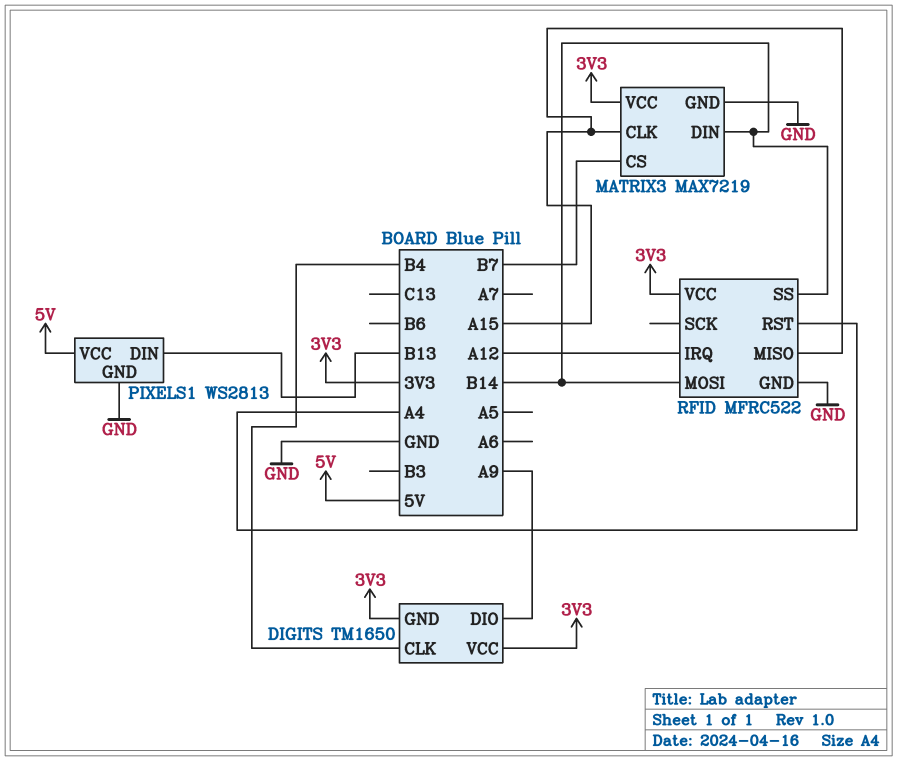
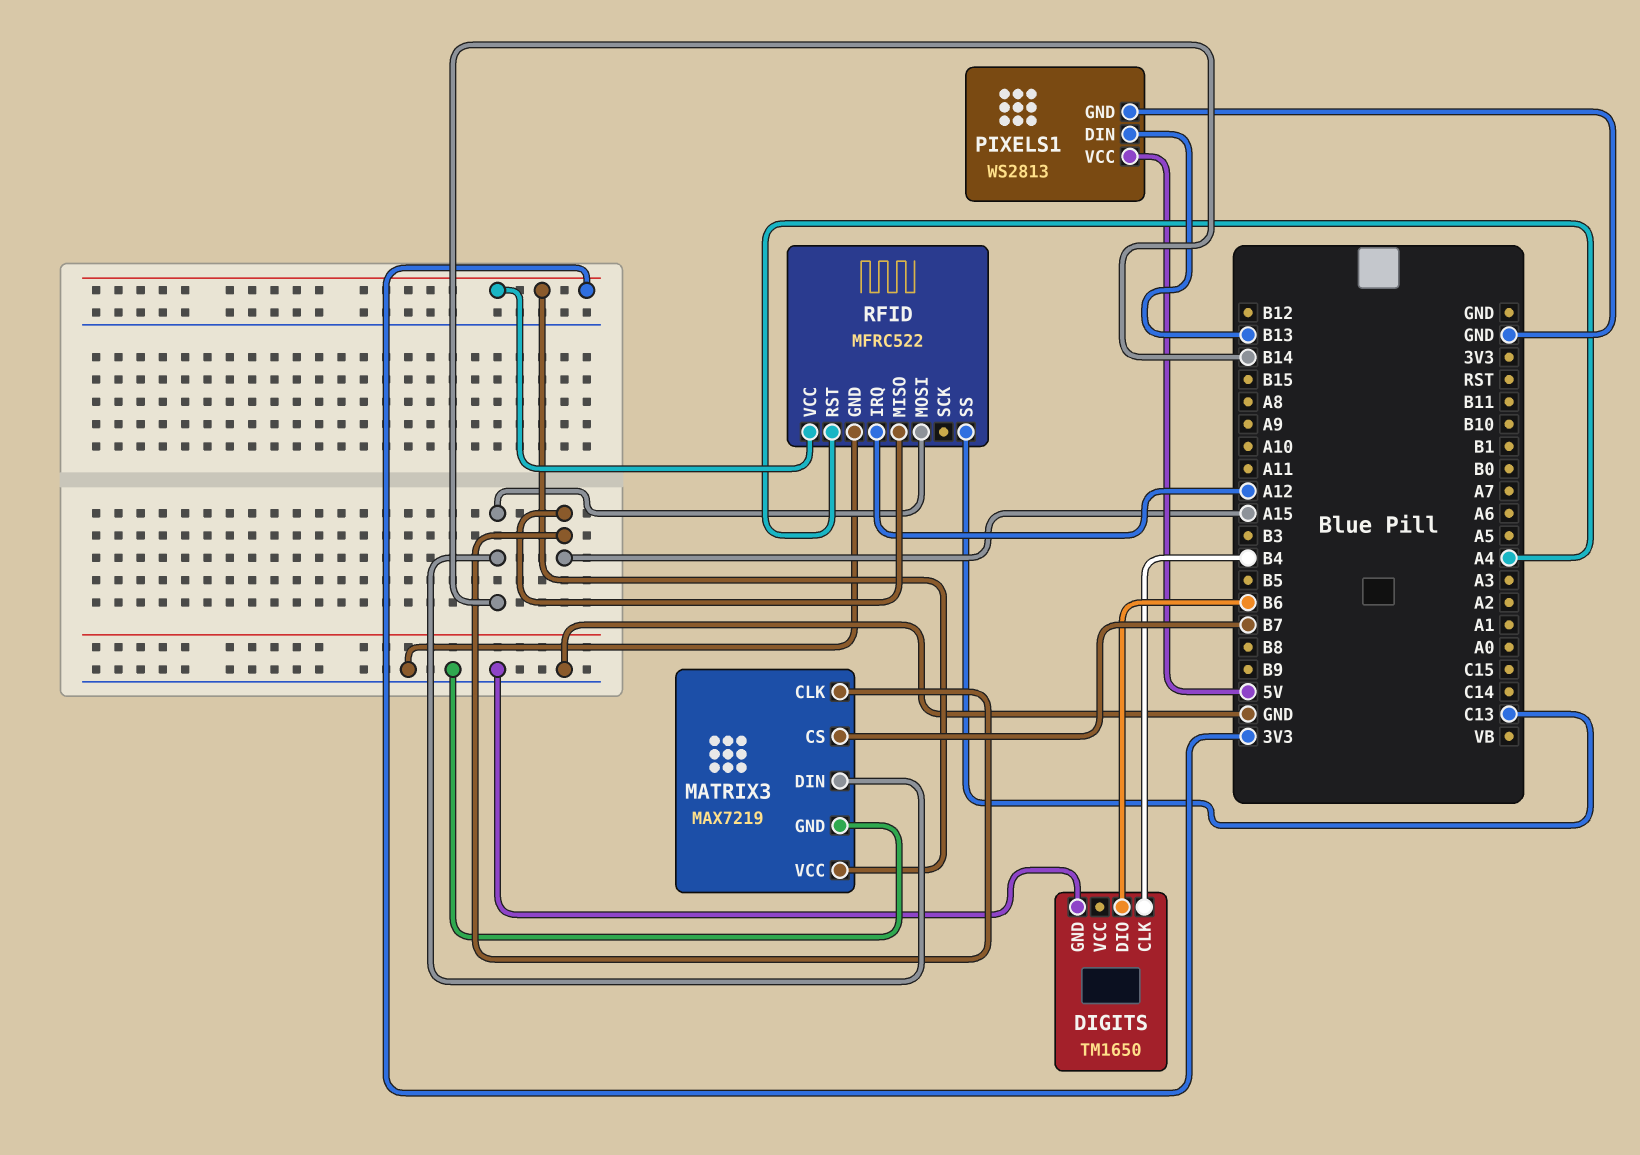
DIGITS pin DIO: A9 -> B6
DIGITS pin GND: 3V3 -> GND
DIGITS pin VCC: 3V3 -> none
RFID pin SS: B14 -> C13

